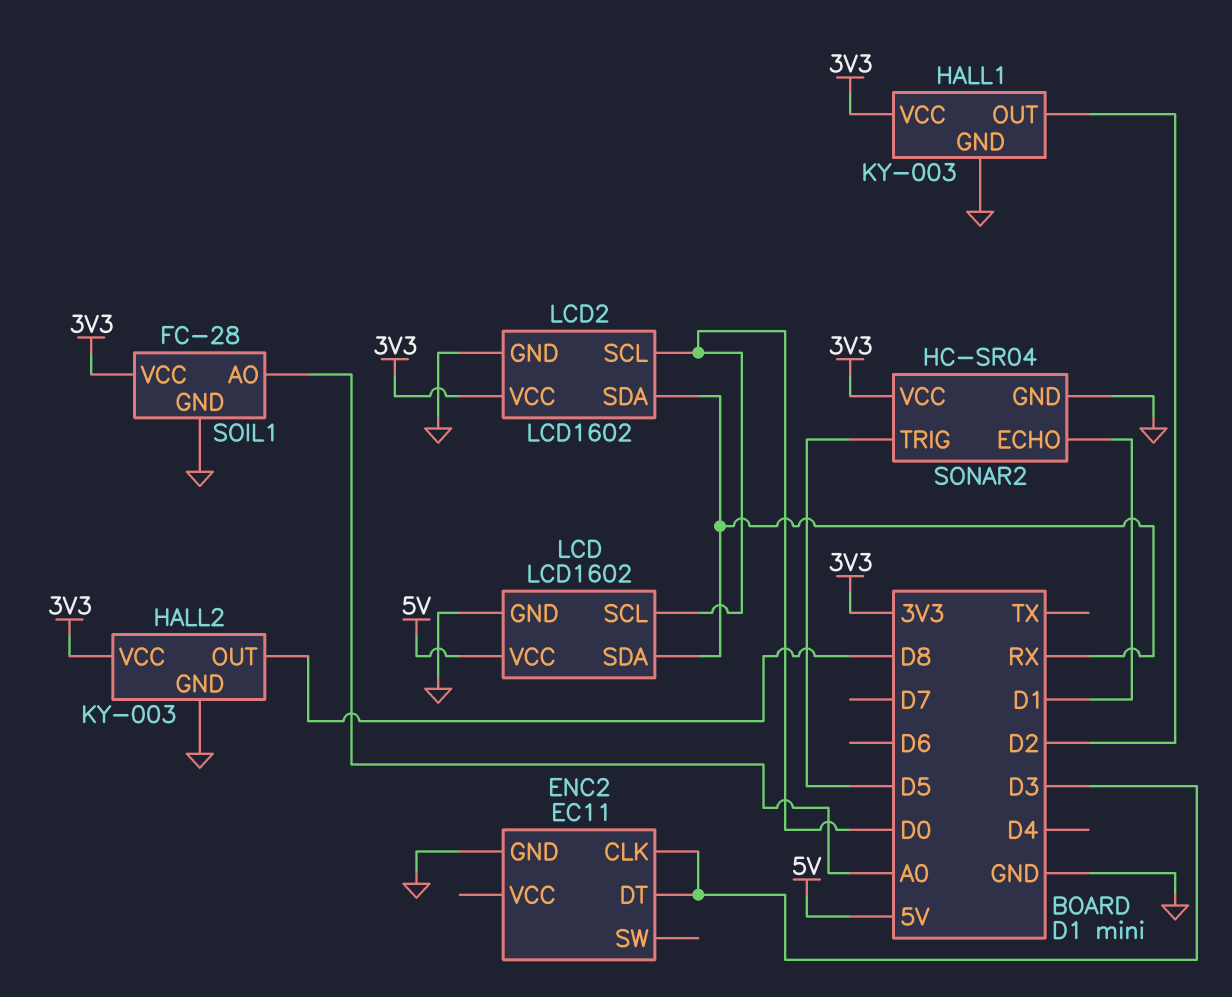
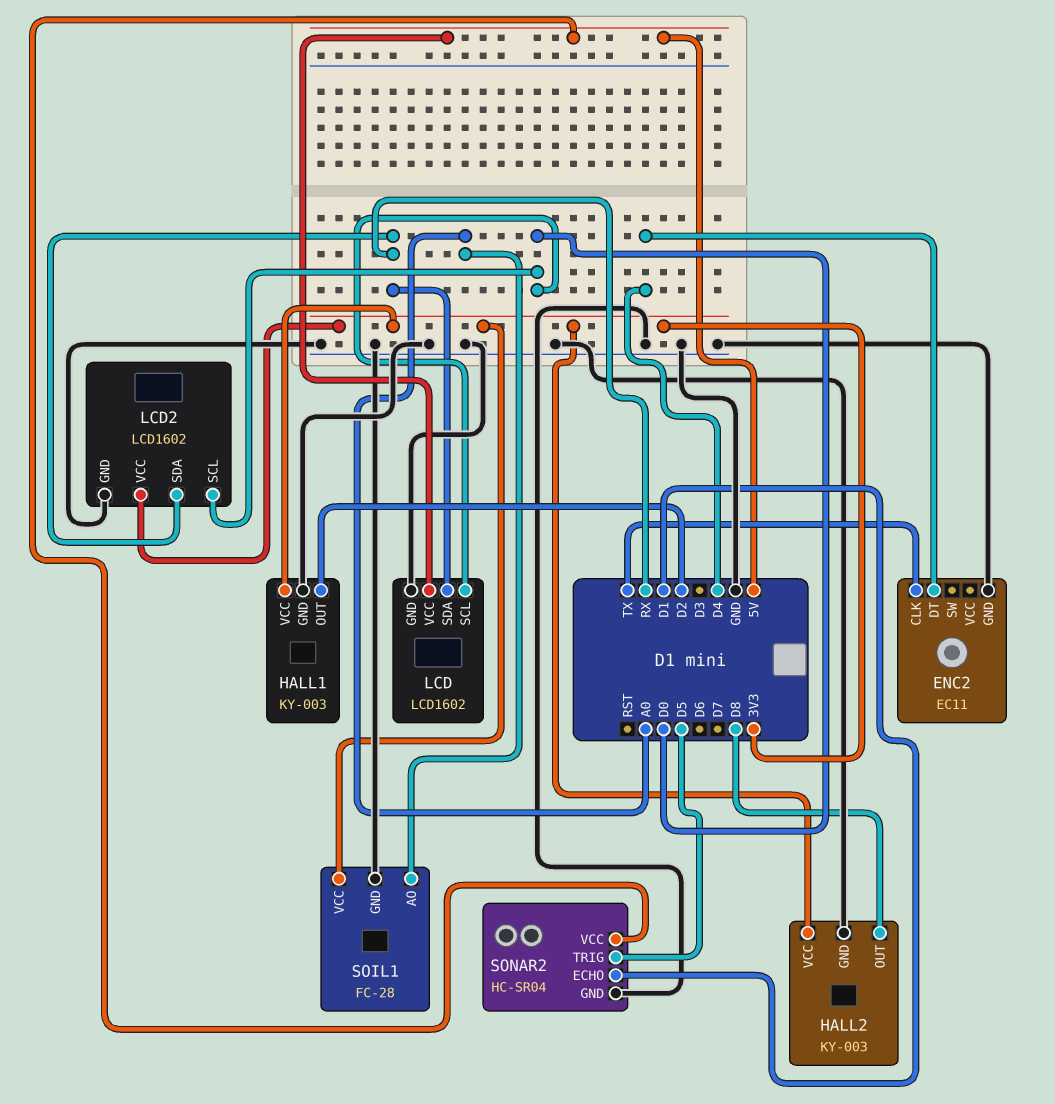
ENC2 pin CLK: D3 -> TX
ENC2 pin DT: D3 -> D4
SONAR2 pin VCC: 3V3 -> 5V

